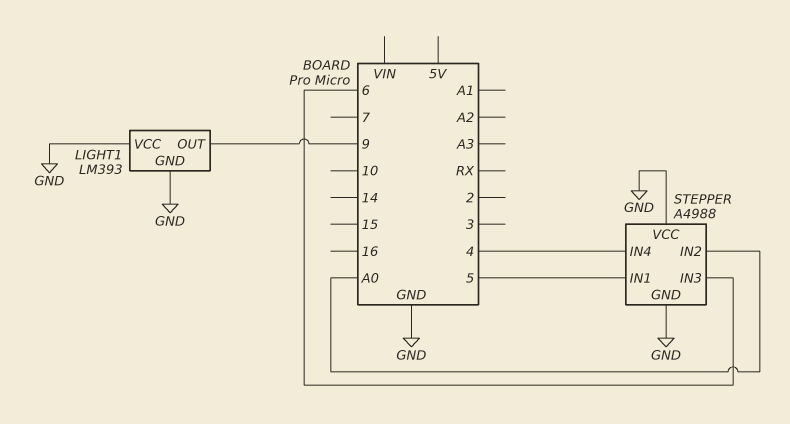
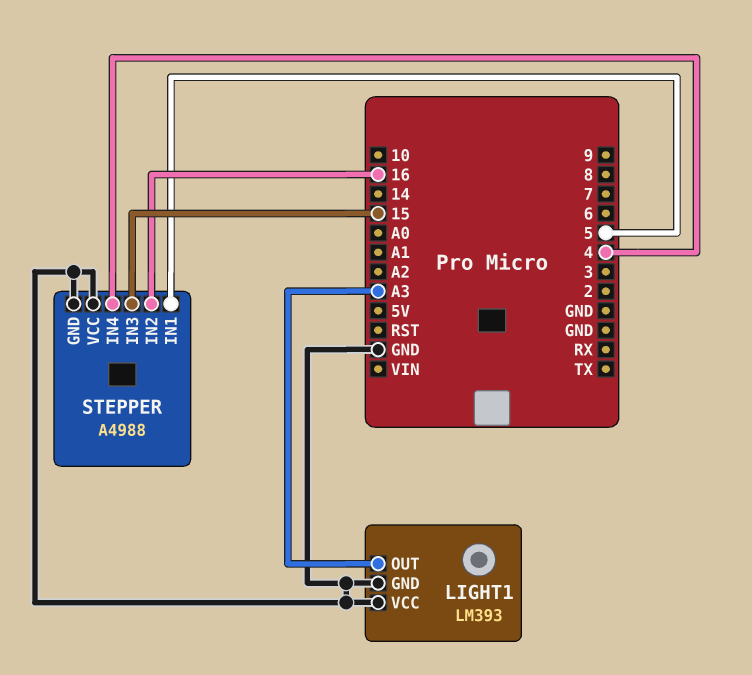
LIGHT1 pin OUT: 9 -> A3
STEPPER pin IN2: A0 -> 16
STEPPER pin IN3: 6 -> 15

